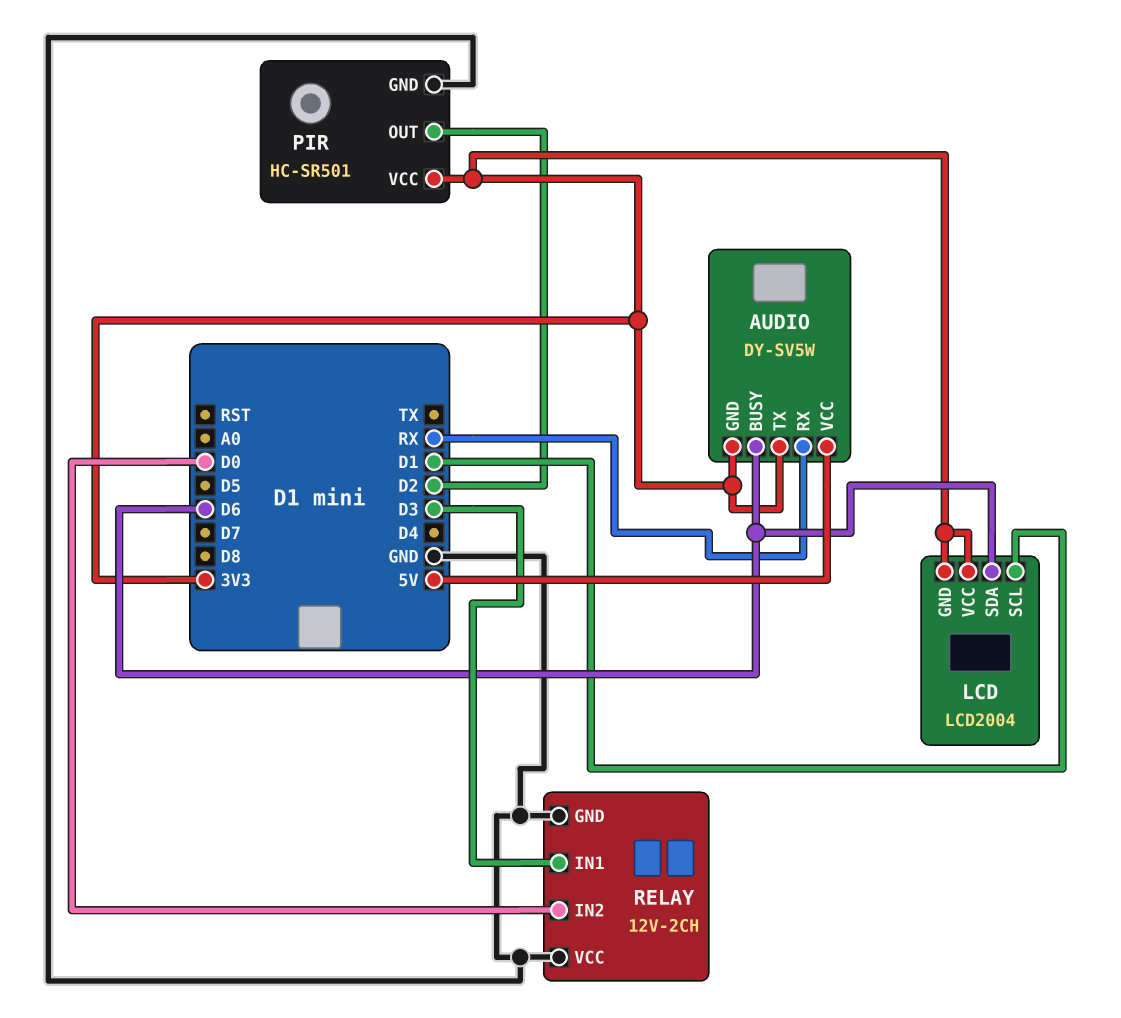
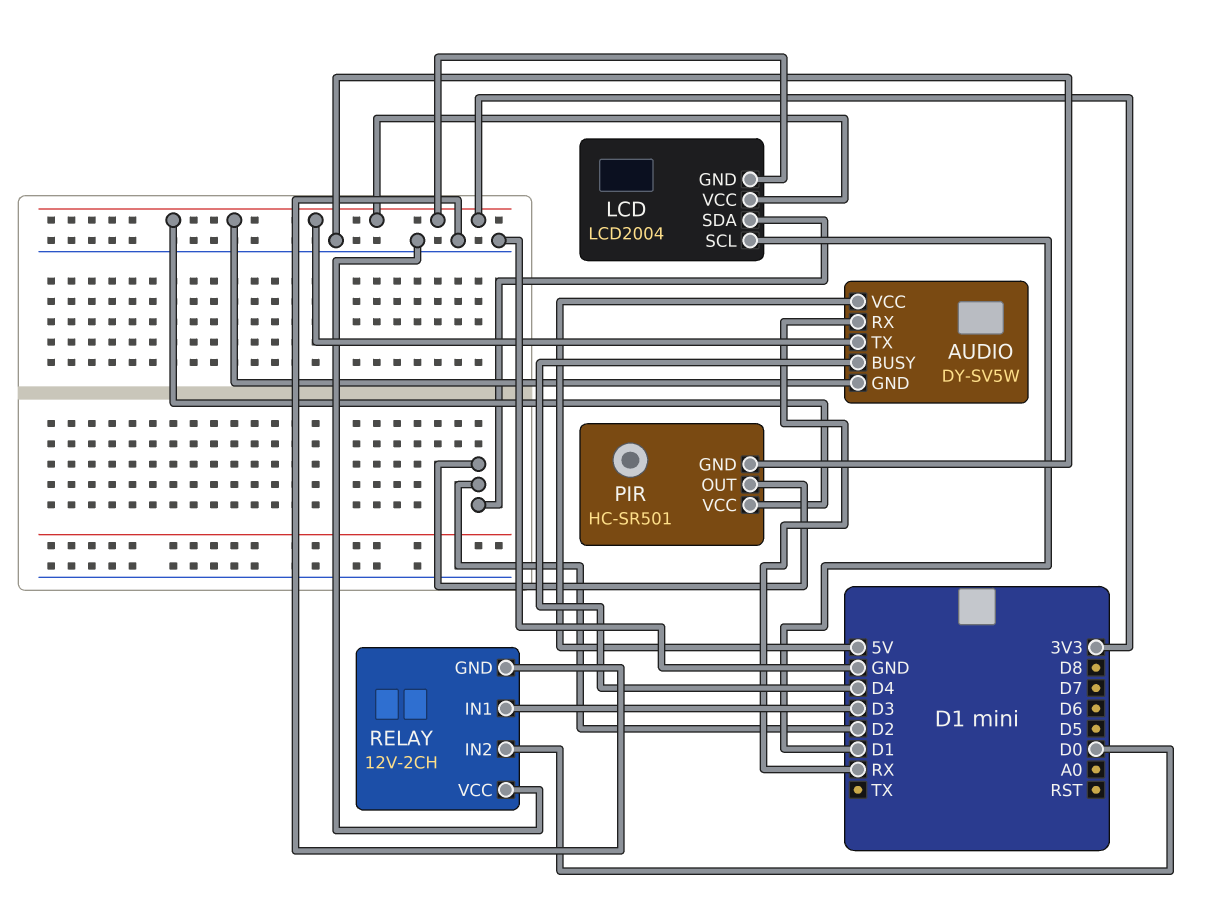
AUDIO pin BUSY: D6 -> D4
LCD pin SDA: D6 -> D2

